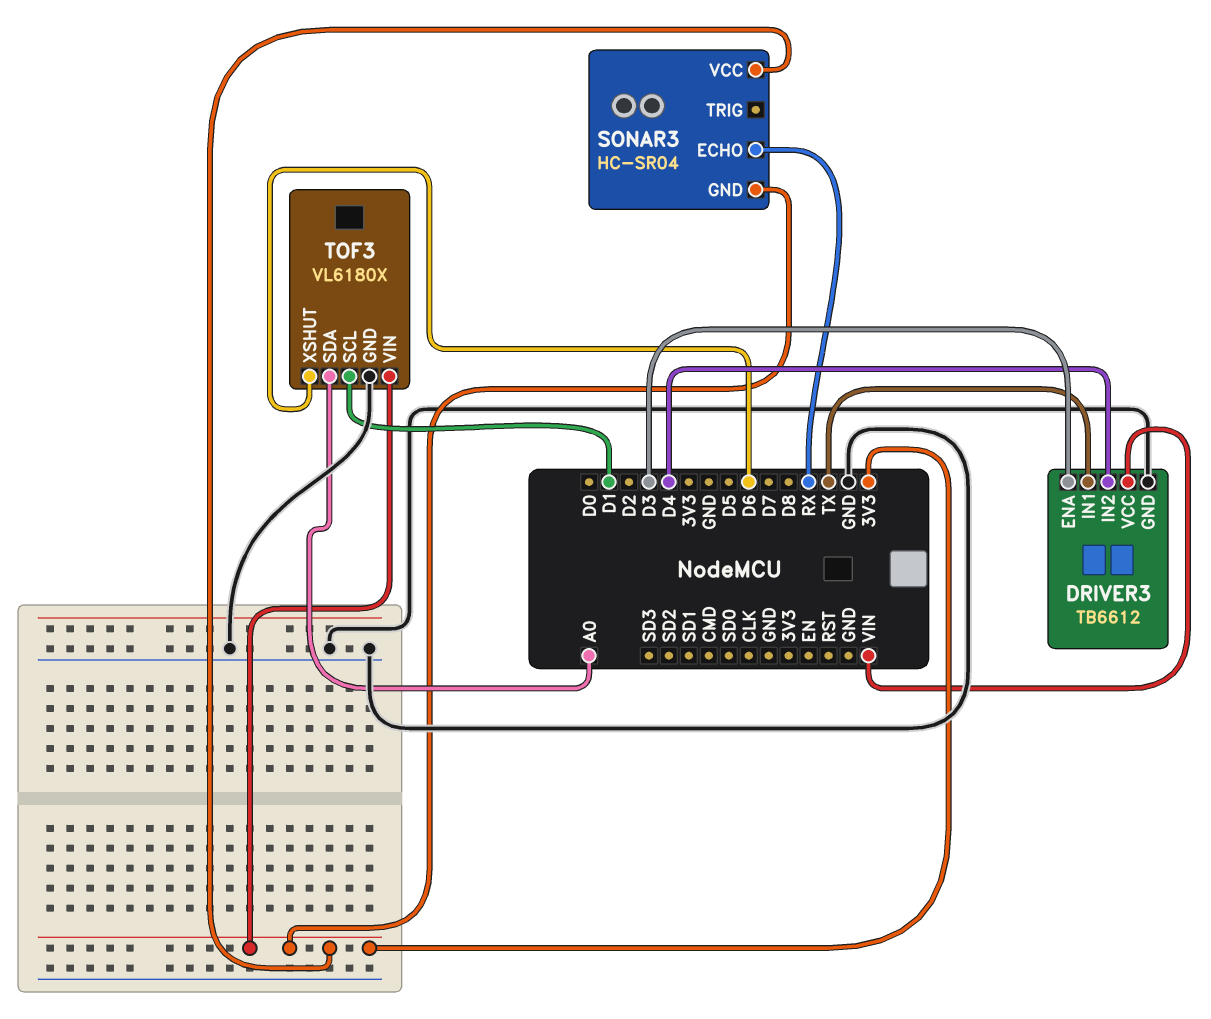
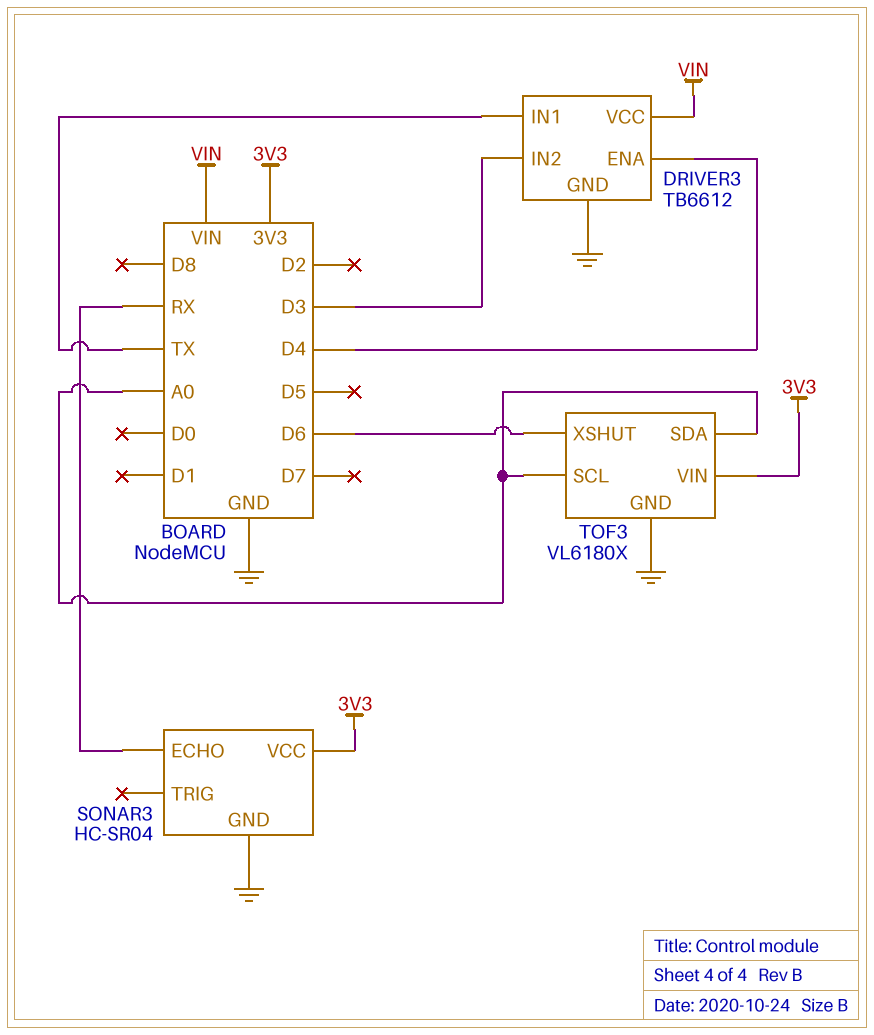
DRIVER3 pin ENA: D3 -> D4
DRIVER3 pin IN2: D4 -> D3
SONAR3 pin GND: 3V3 -> GND
TOF3 pin SCL: D1 -> A0

